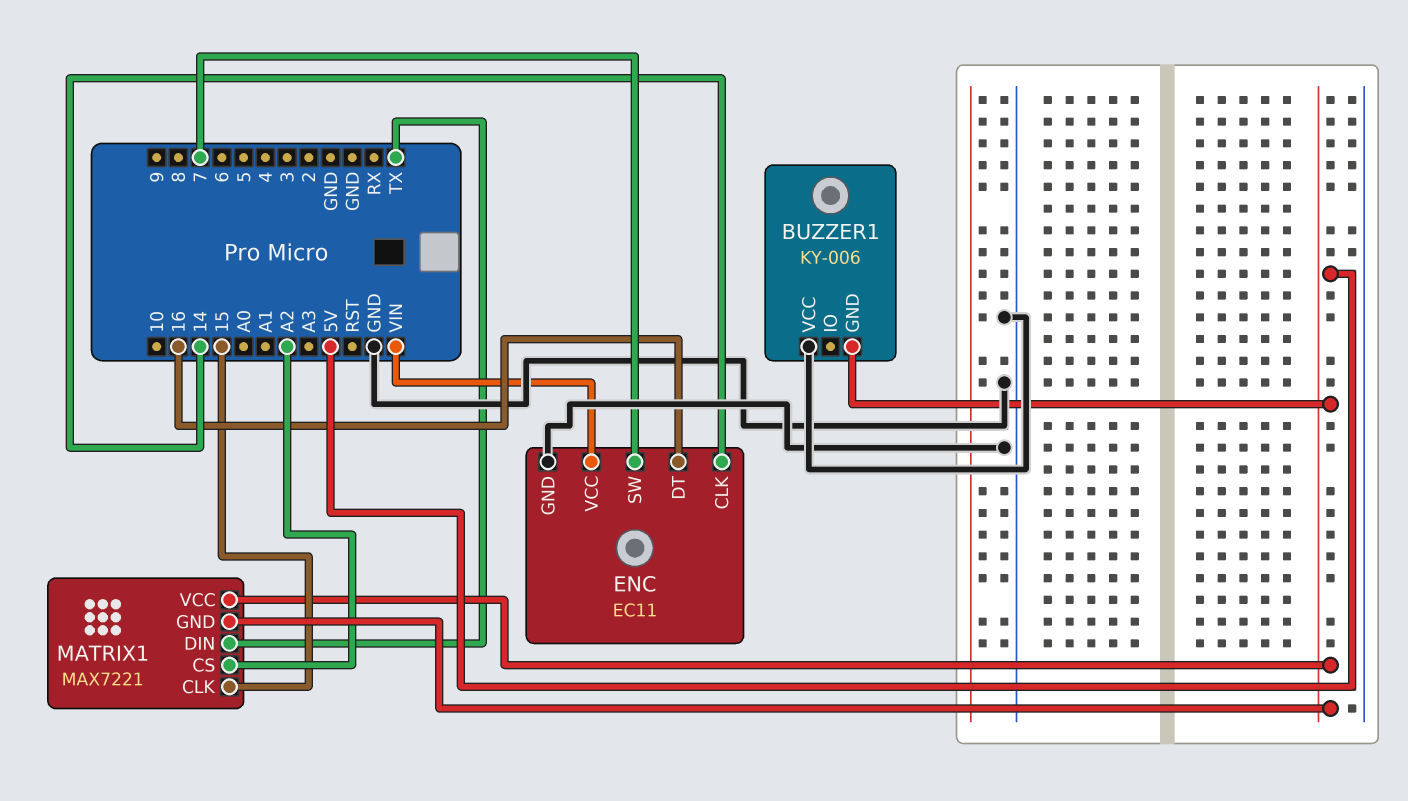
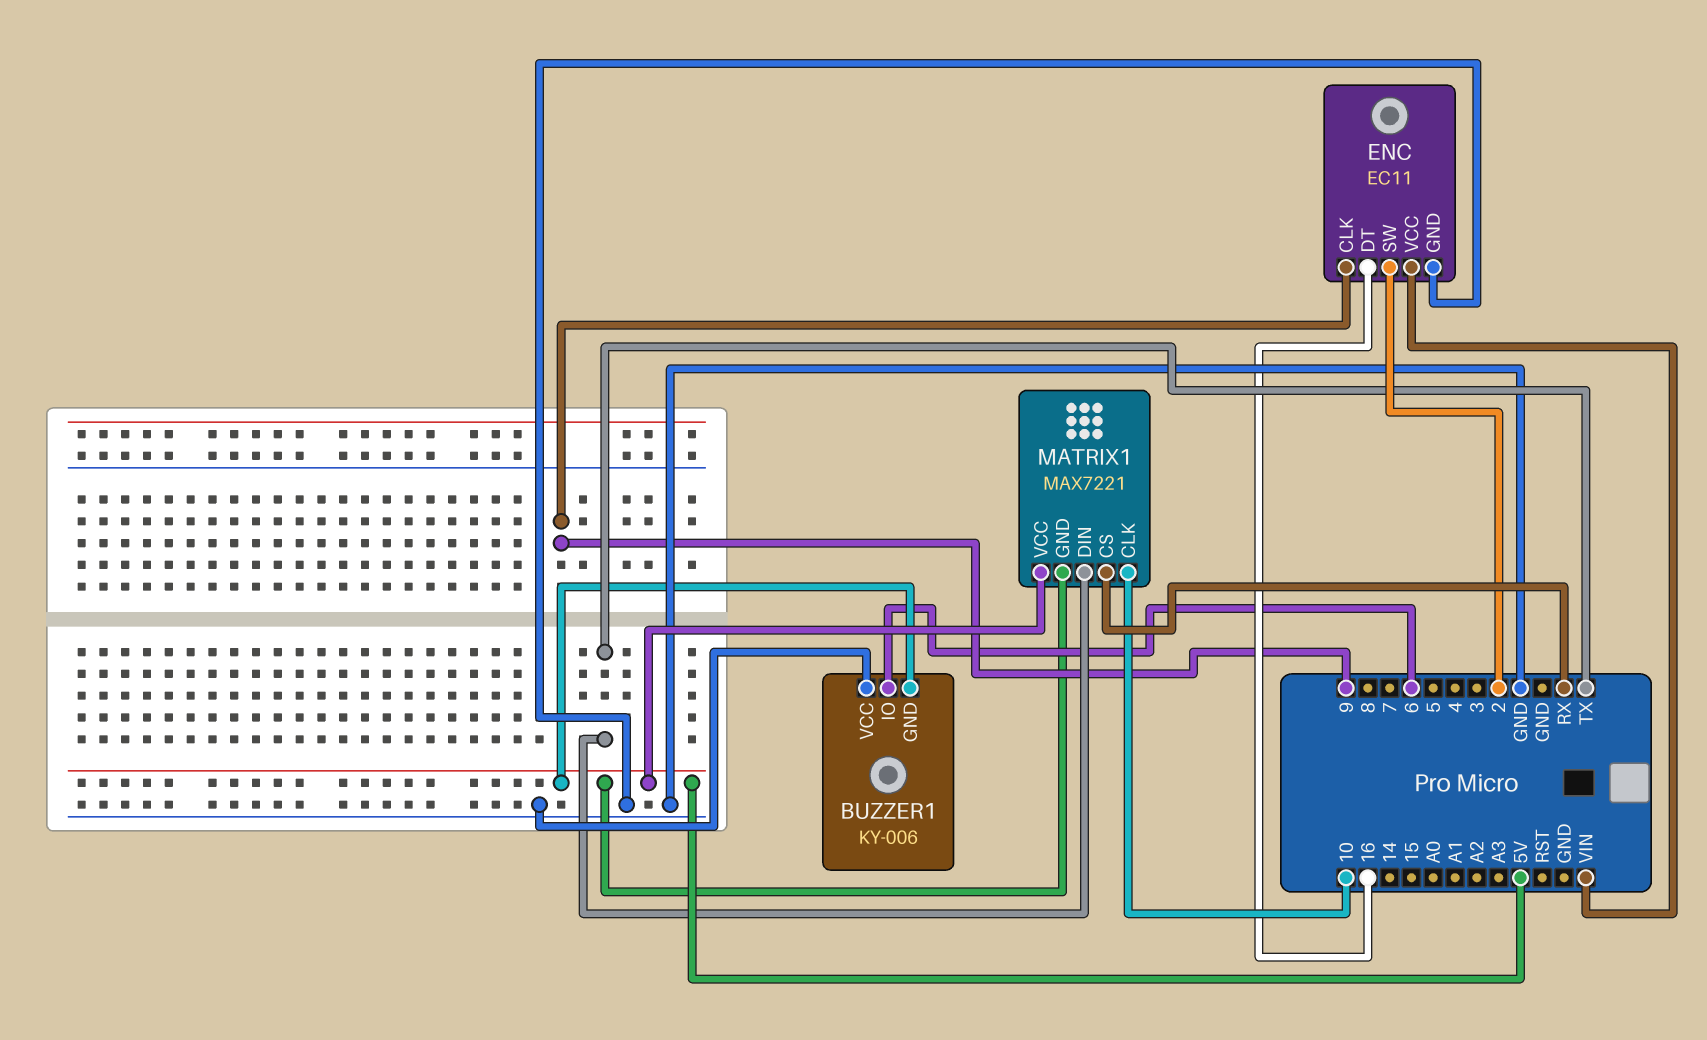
BUZZER1 pin IO: none -> 6
ENC pin CLK: 14 -> 9
ENC pin SW: 7 -> 2
MATRIX1 pin CLK: 15 -> 10
MATRIX1 pin CS: A2 -> RX

